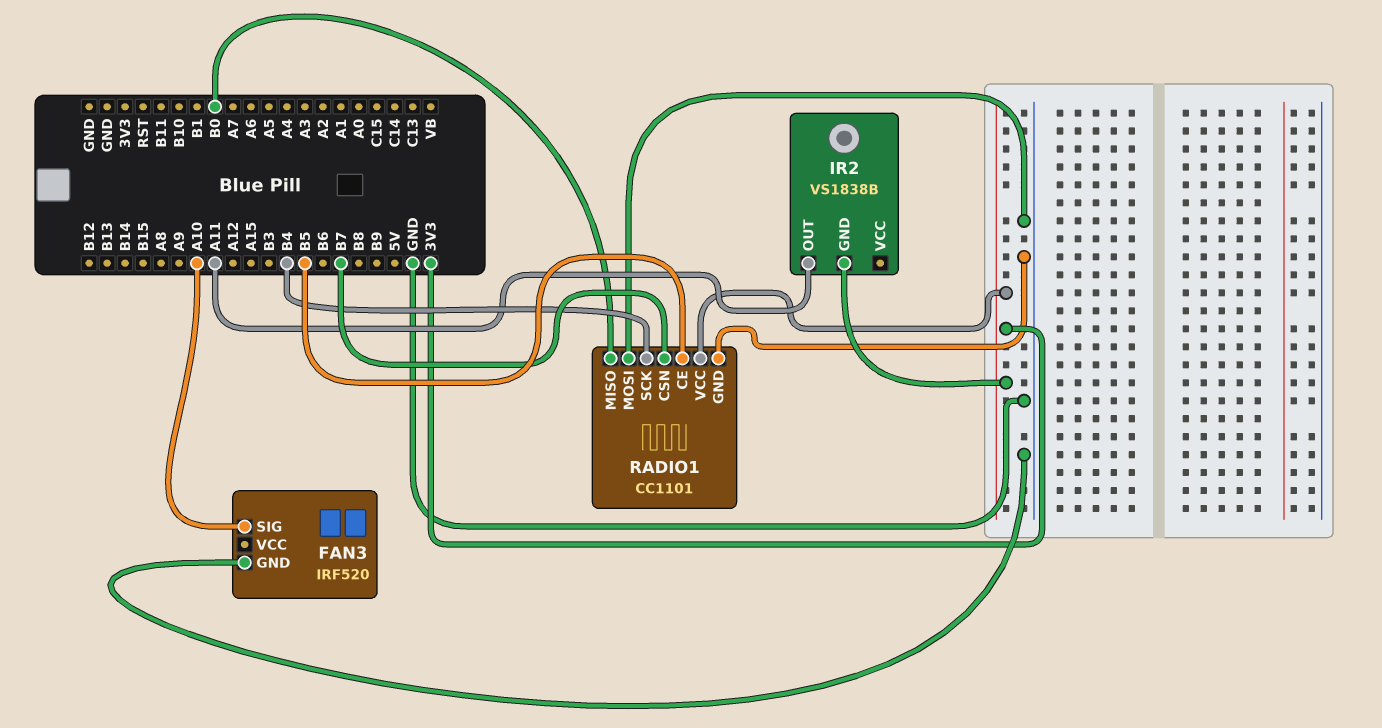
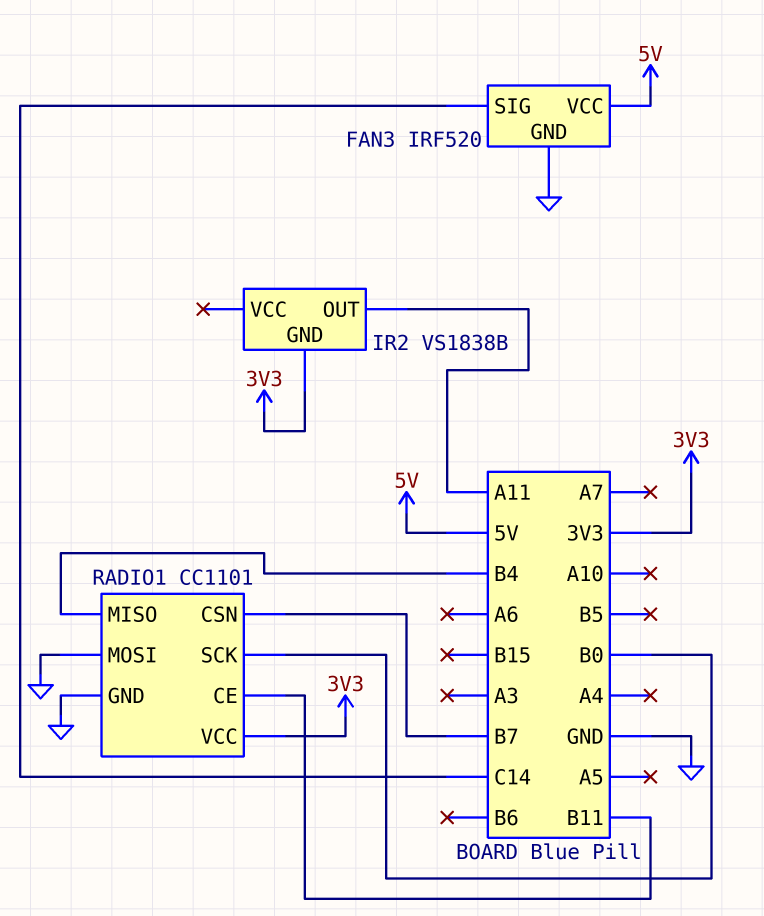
FAN3 pin SIG: A10 -> C14
FAN3 pin VCC: none -> 5V
RADIO1 pin CE: B5 -> B11
RADIO1 pin MISO: B0 -> B4
RADIO1 pin SCK: B4 -> B0

